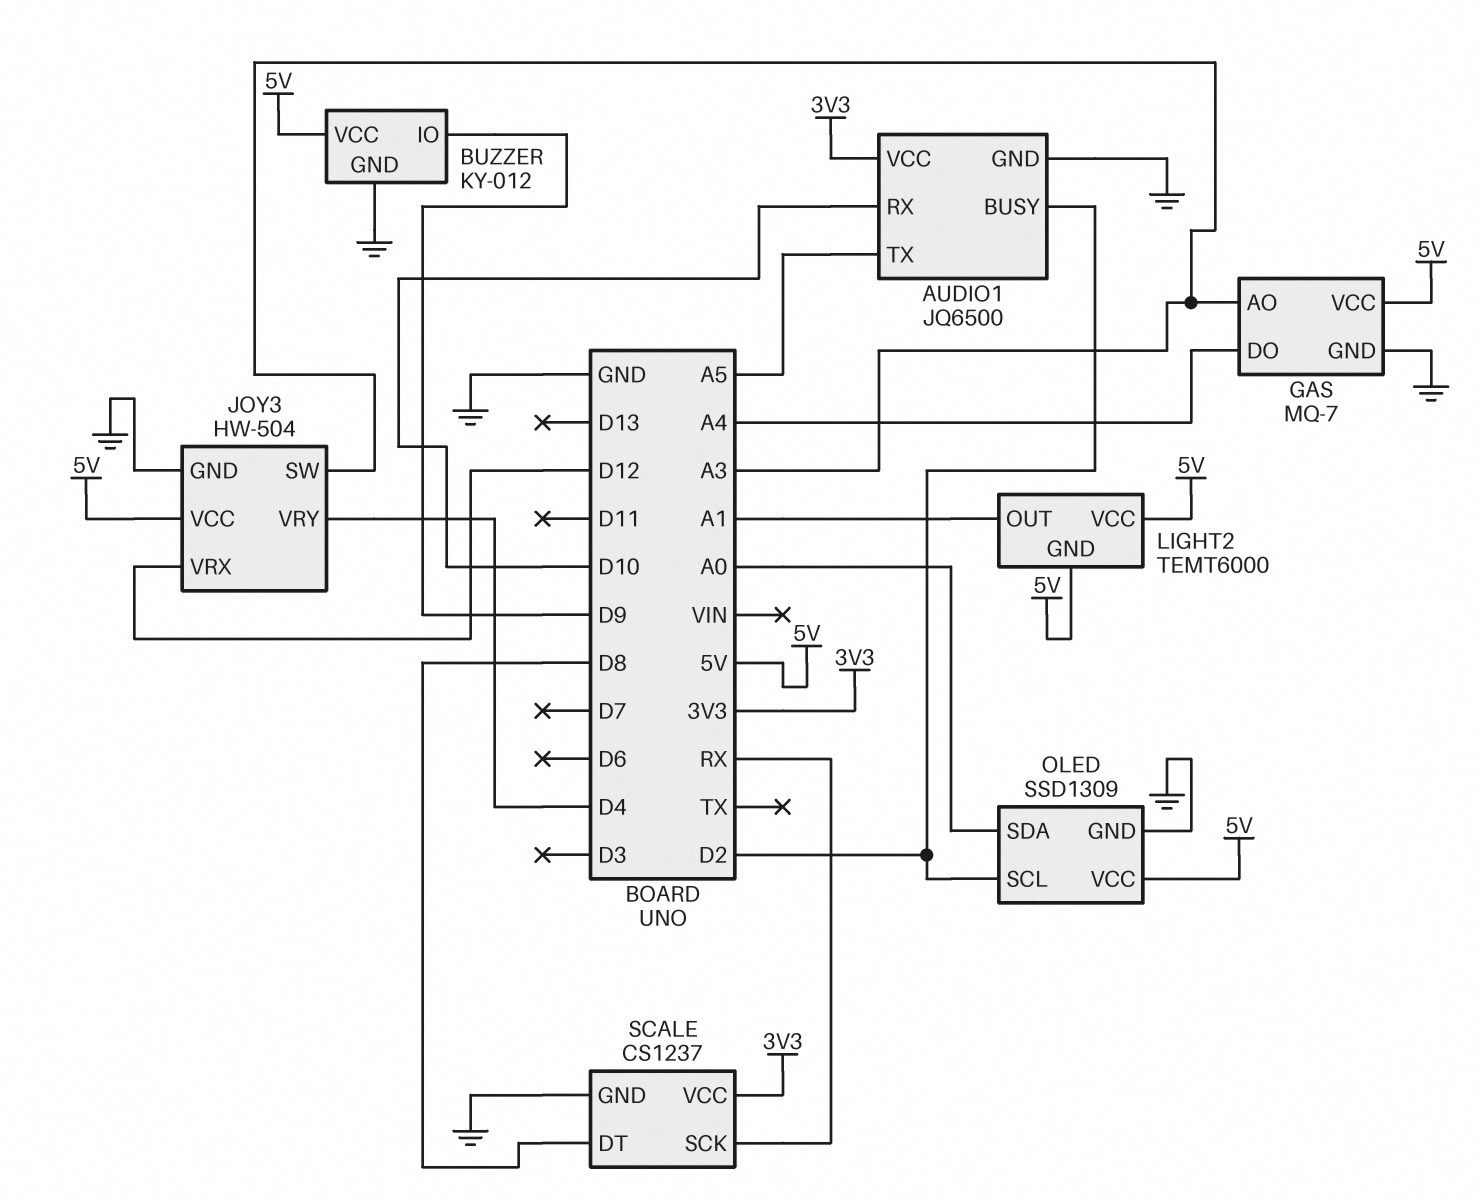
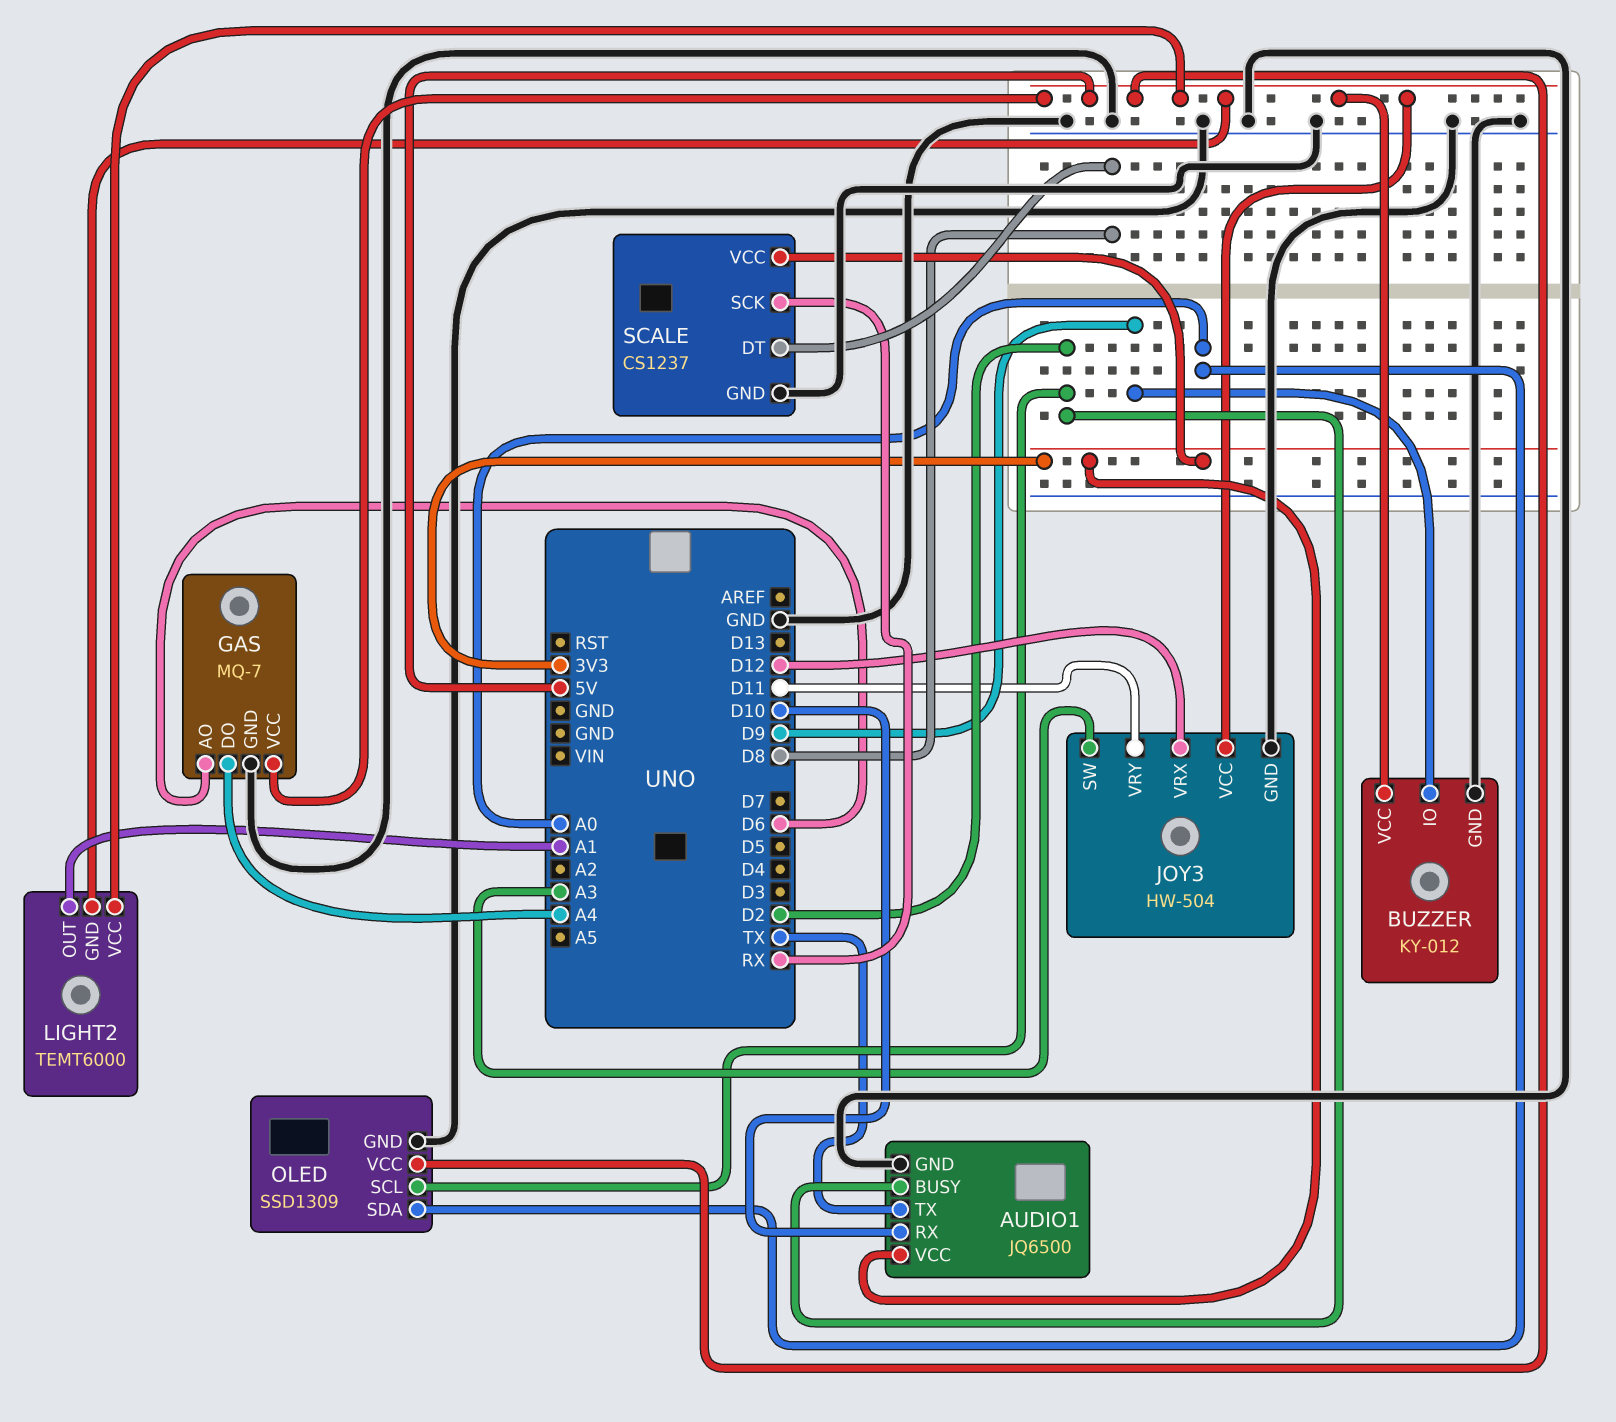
AUDIO1 pin TX: A5 -> TX
GAS pin AO: A3 -> D6
JOY3 pin VRY: D4 -> D11

